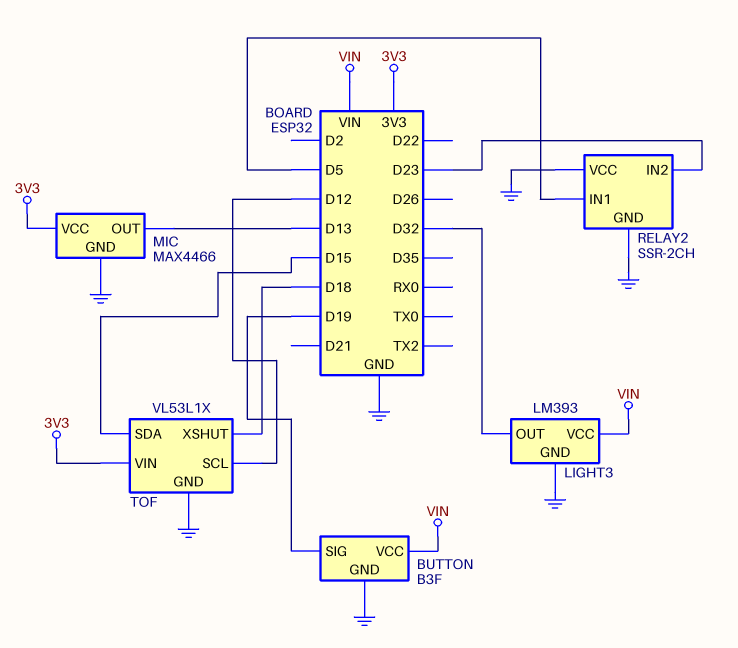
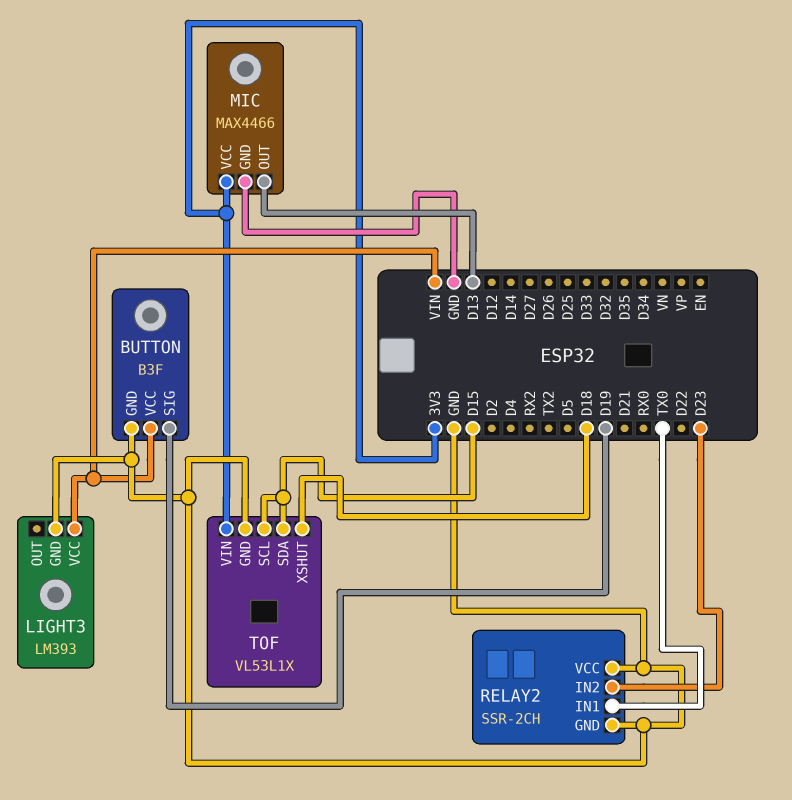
LIGHT3 pin OUT: D32 -> none
RELAY2 pin IN1: D5 -> TX0
TOF pin SCL: D12 -> D15

